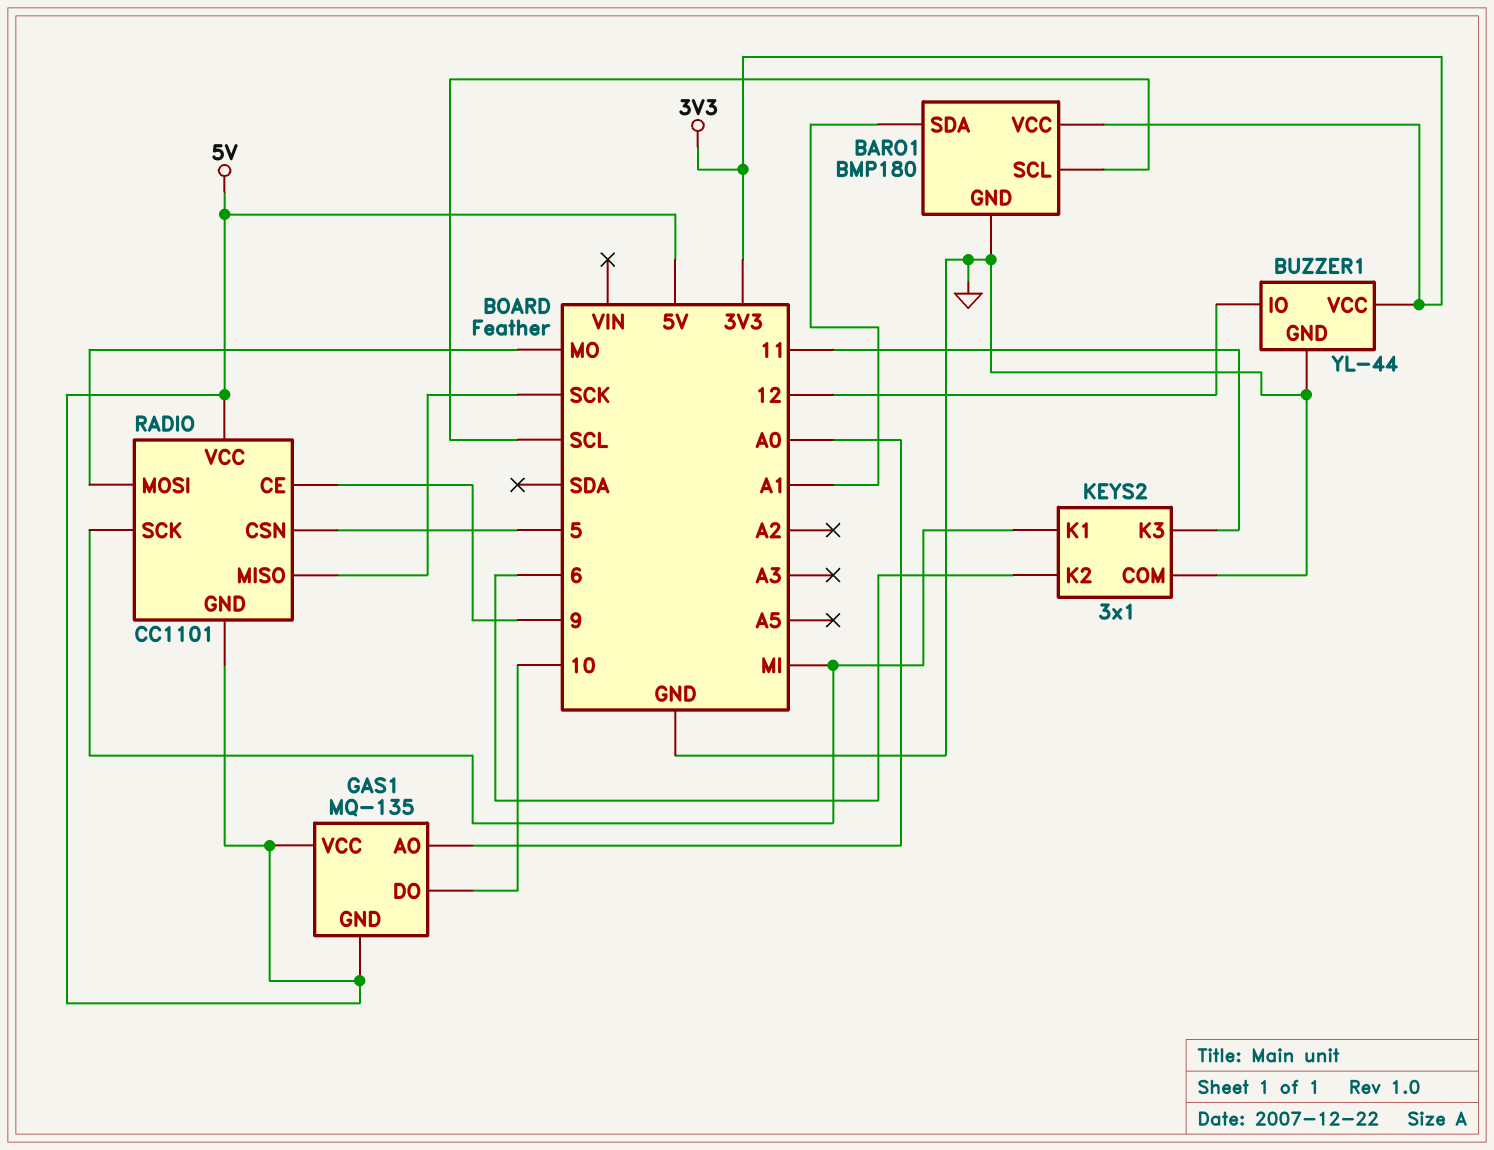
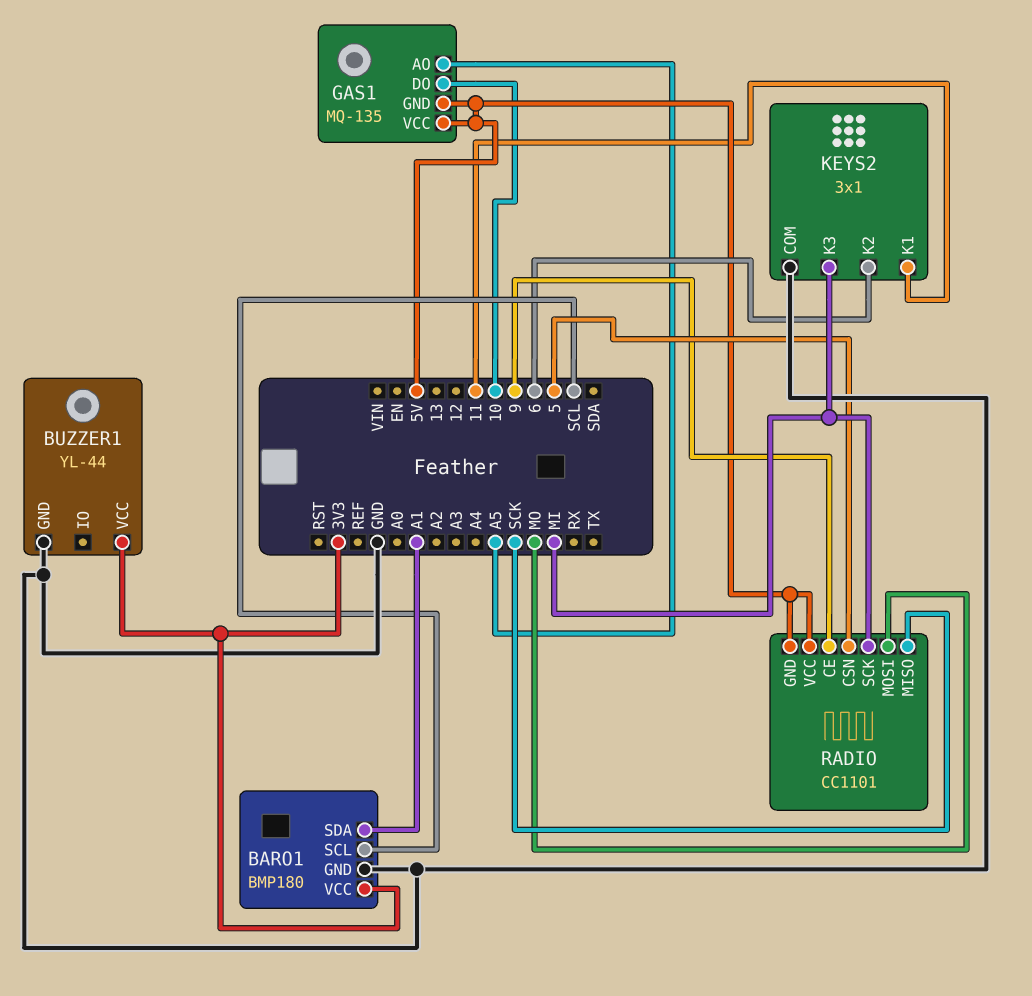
BUZZER1 pin IO: 12 -> none
GAS1 pin AO: A0 -> A5
KEYS2 pin K1: MI -> 11
KEYS2 pin K3: 11 -> MI

